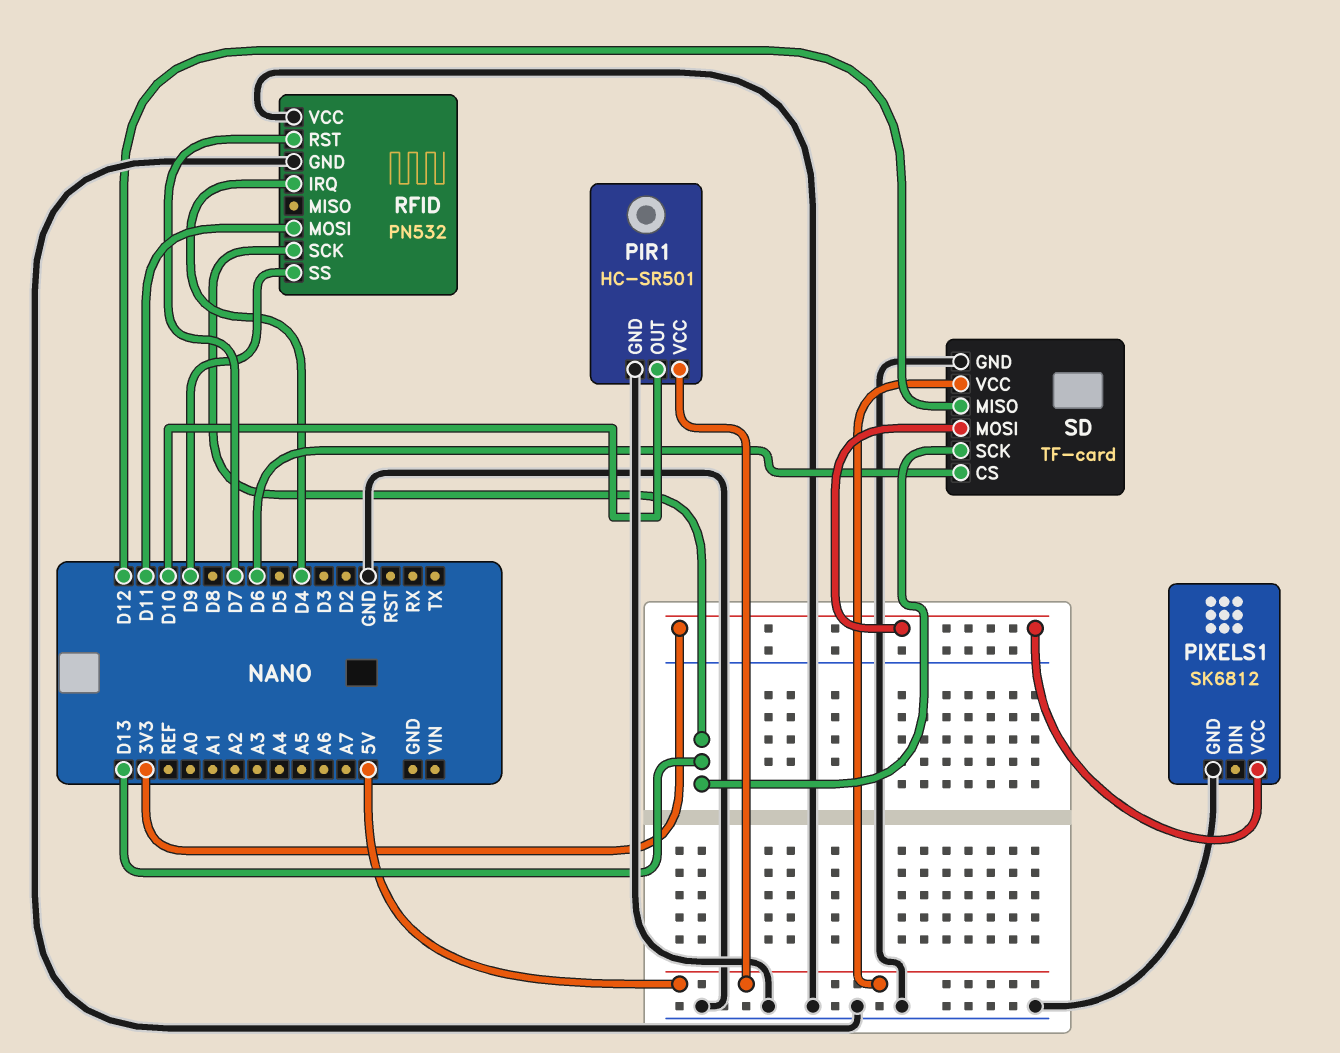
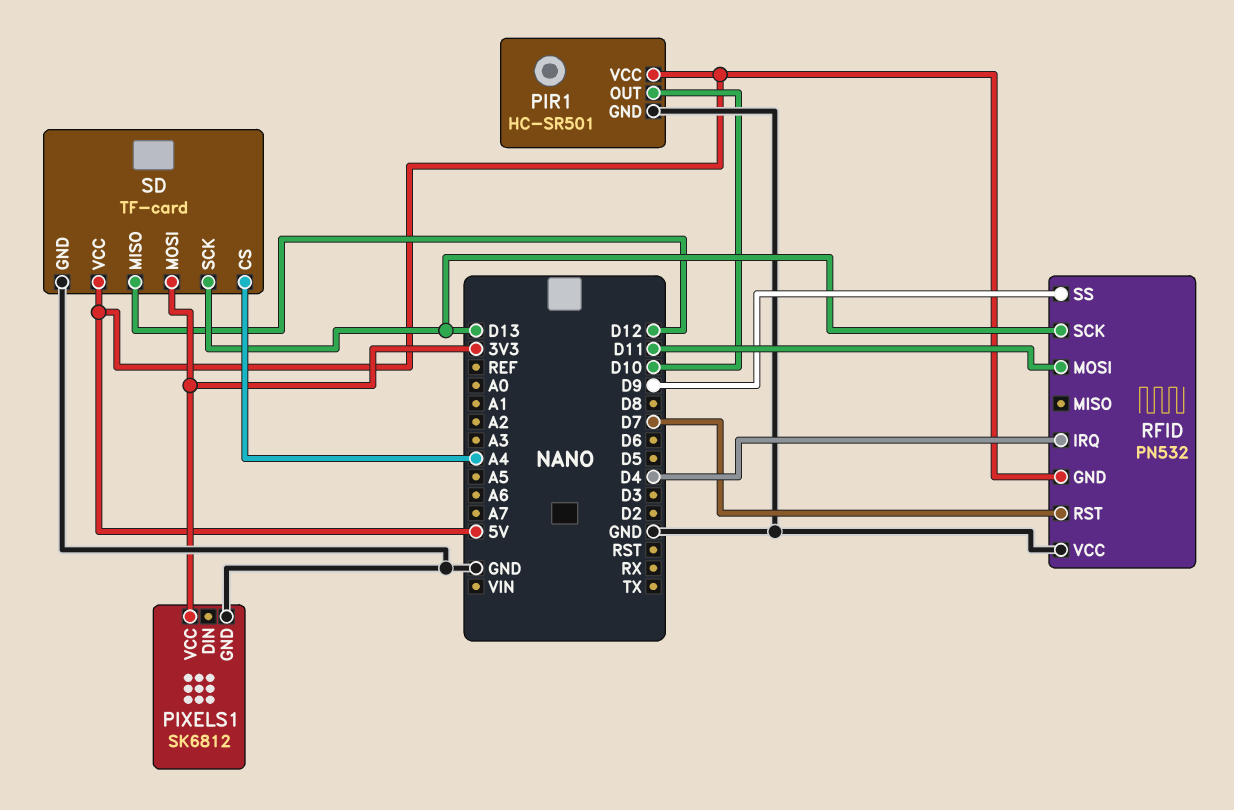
RFID pin GND: GND -> 5V
SD pin CS: D6 -> A4

